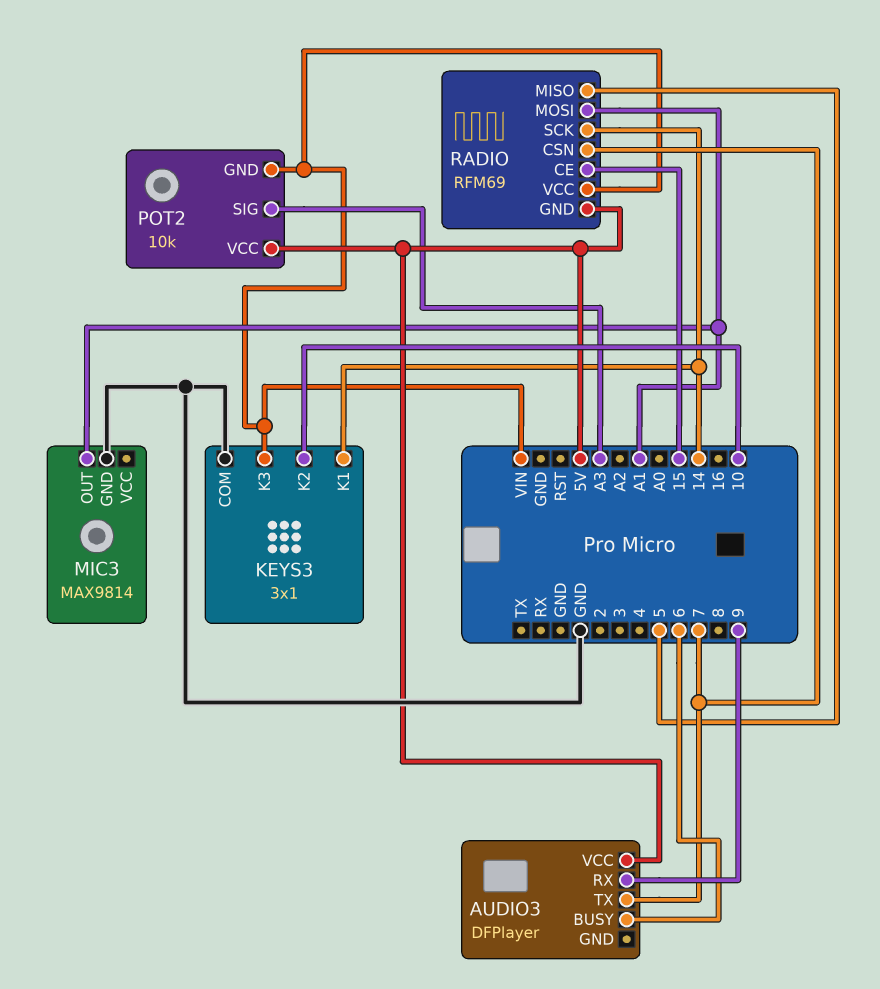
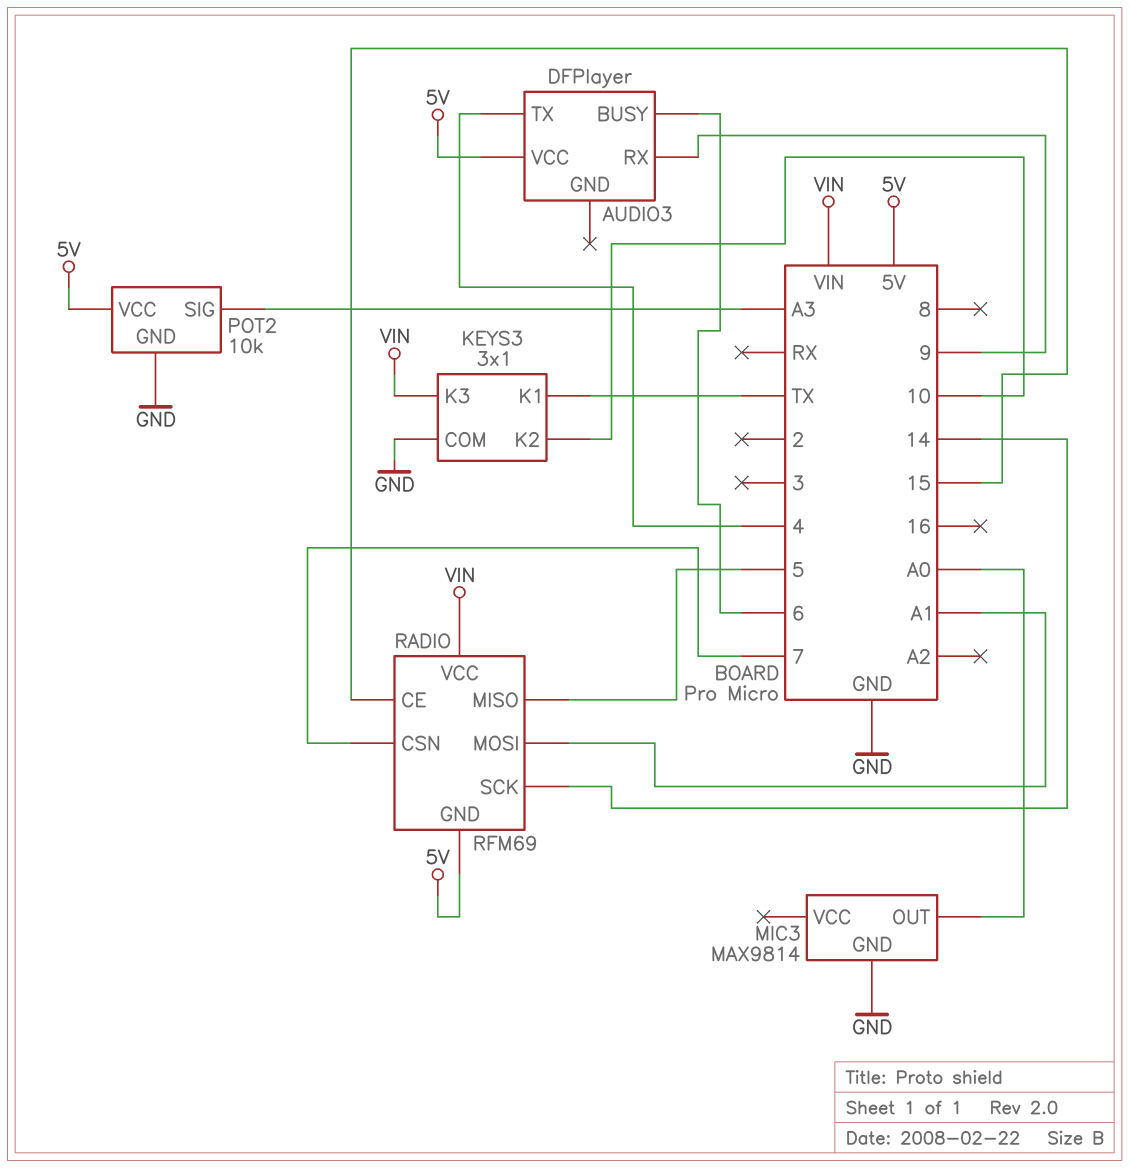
AUDIO3 pin TX: 7 -> 4
KEYS3 pin K1: 14 -> TX
MIC3 pin OUT: A1 -> A0
POT2 pin GND: VIN -> GND

